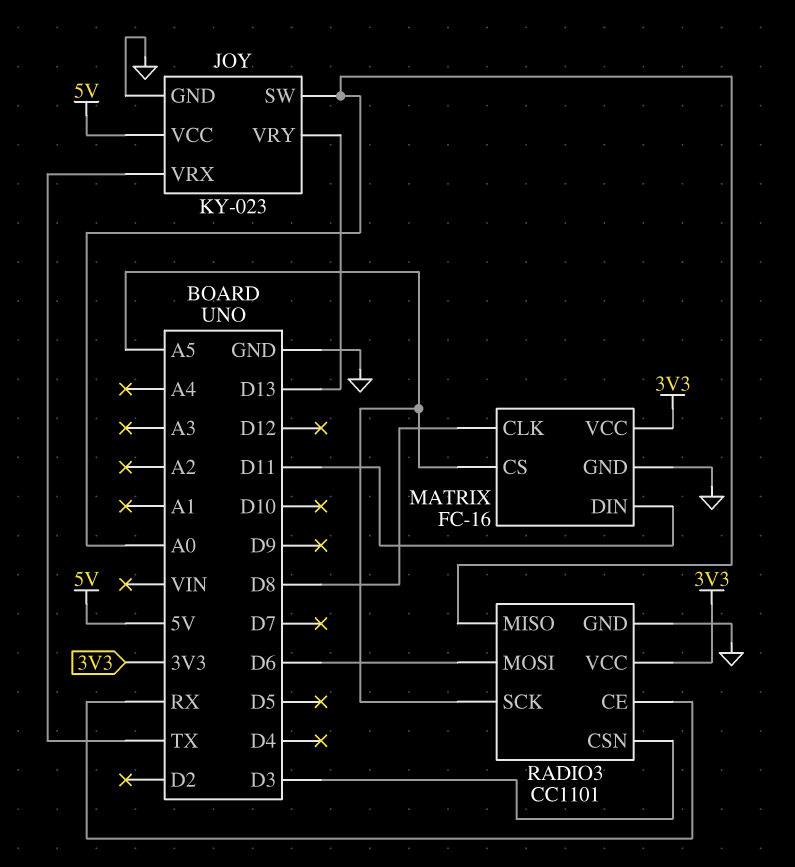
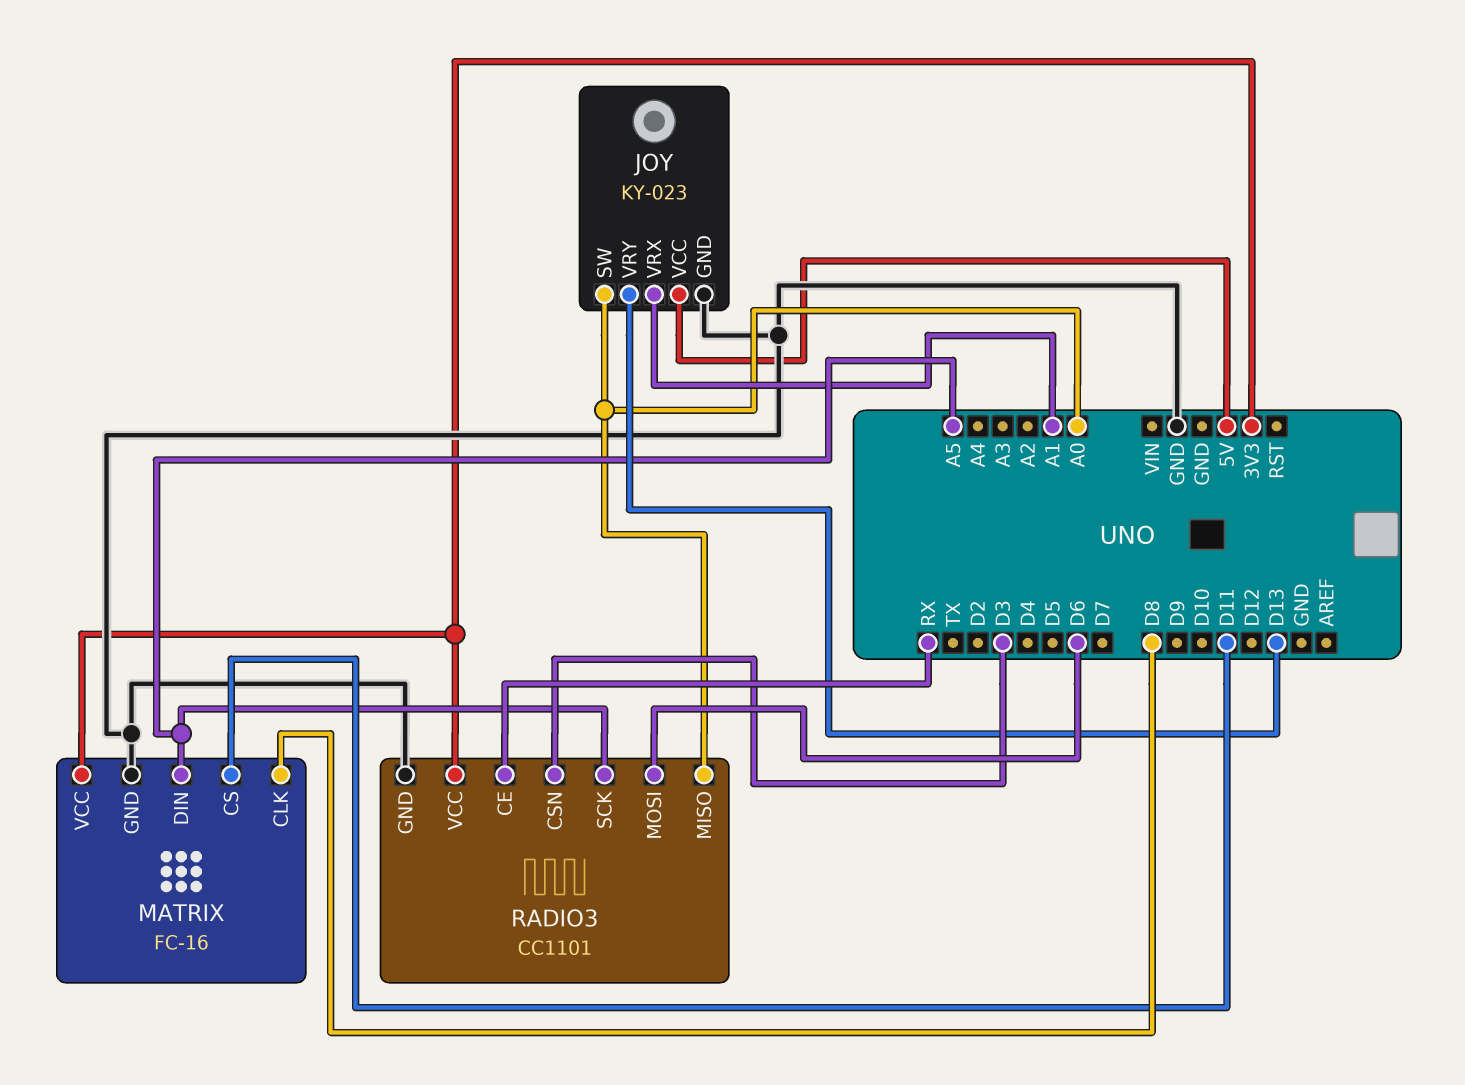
JOY pin VRX: TX -> A1
MATRIX pin CS: A5 -> D11
MATRIX pin DIN: D11 -> A5

